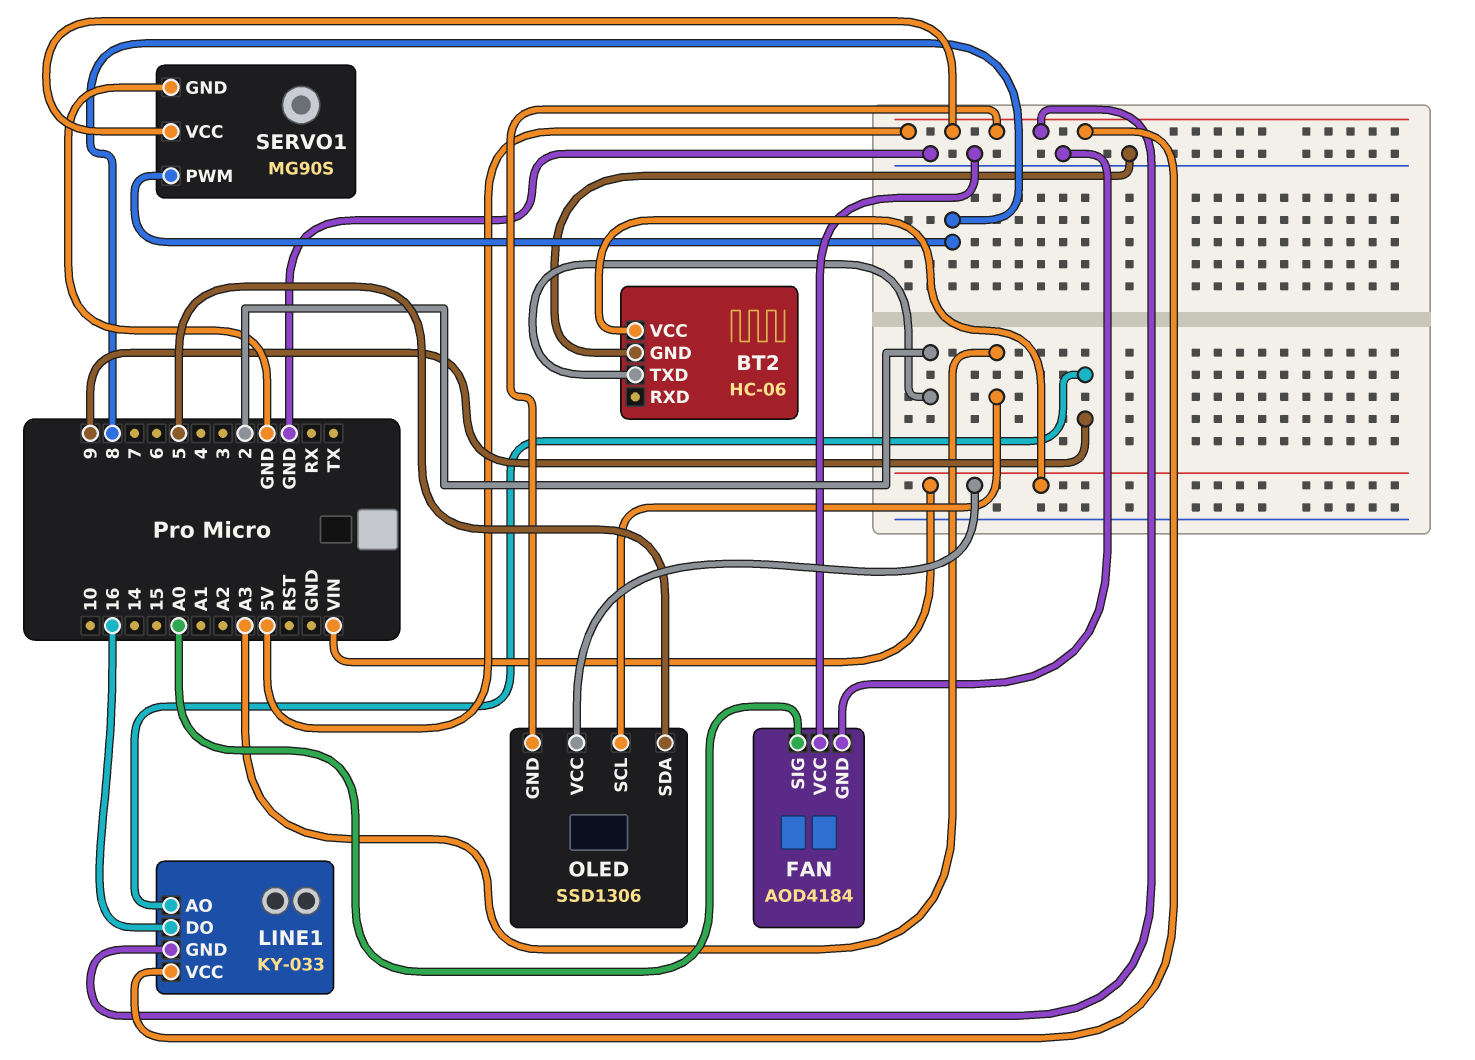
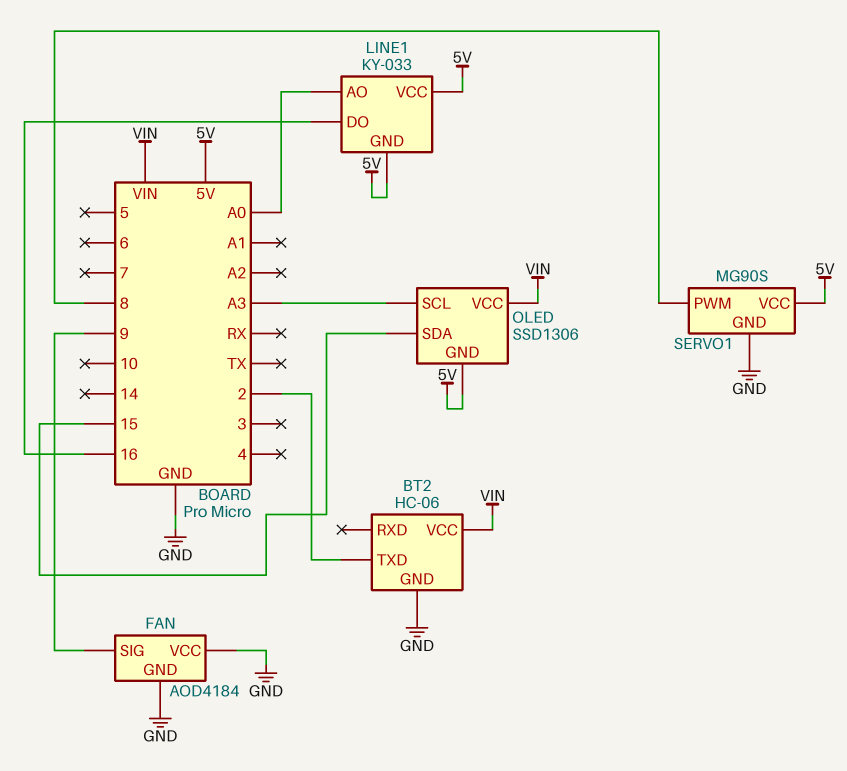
FAN pin SIG: A0 -> 9
LINE1 pin AO: 9 -> A0
OLED pin SDA: 5 -> 15

